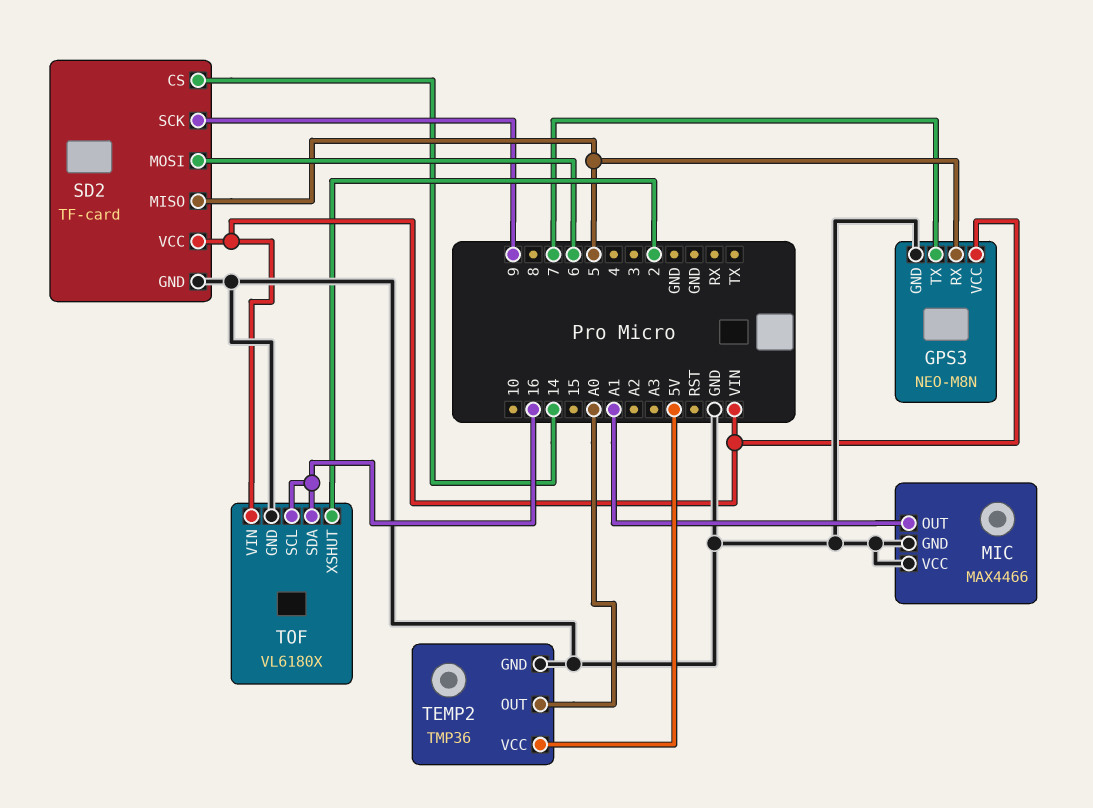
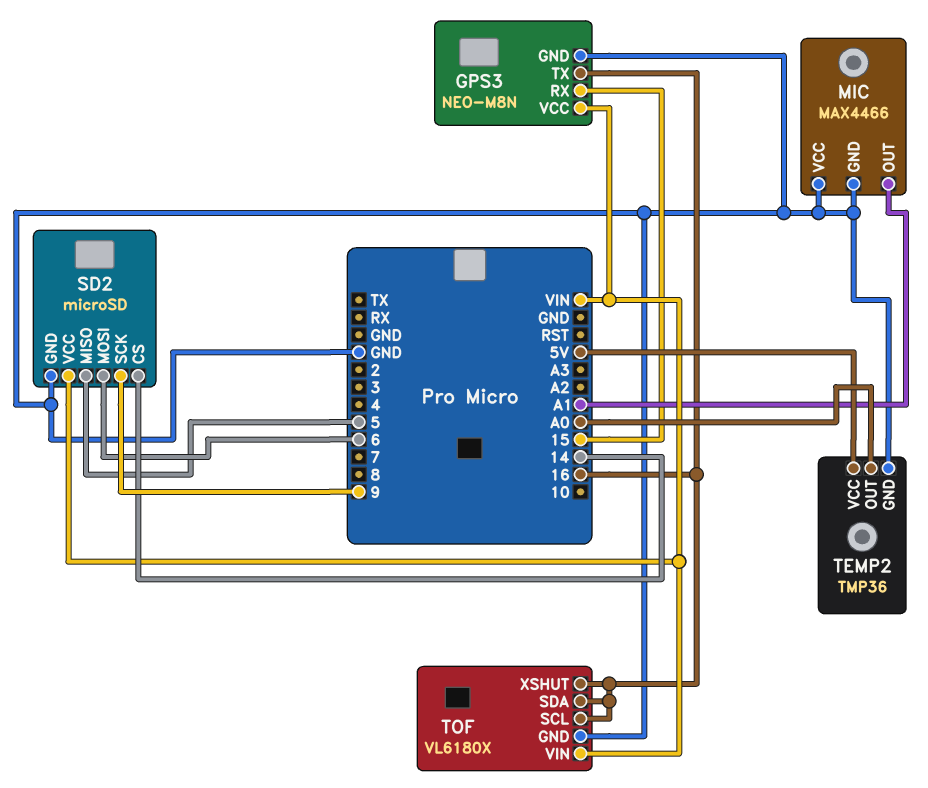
GPS3 pin RX: 5 -> 15
GPS3 pin TX: 7 -> 16
SD2: TF-card -> microSD
TOF pin XSHUT: 2 -> 16

